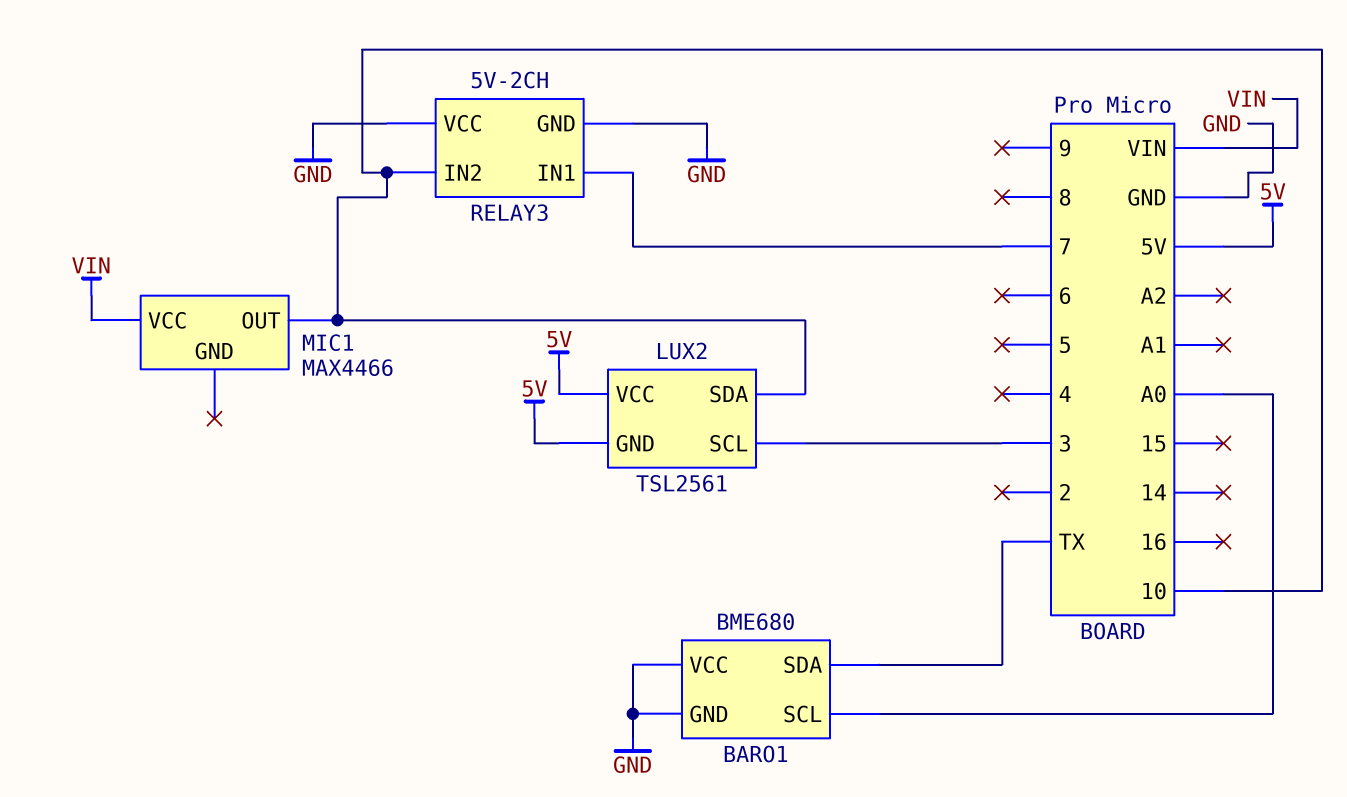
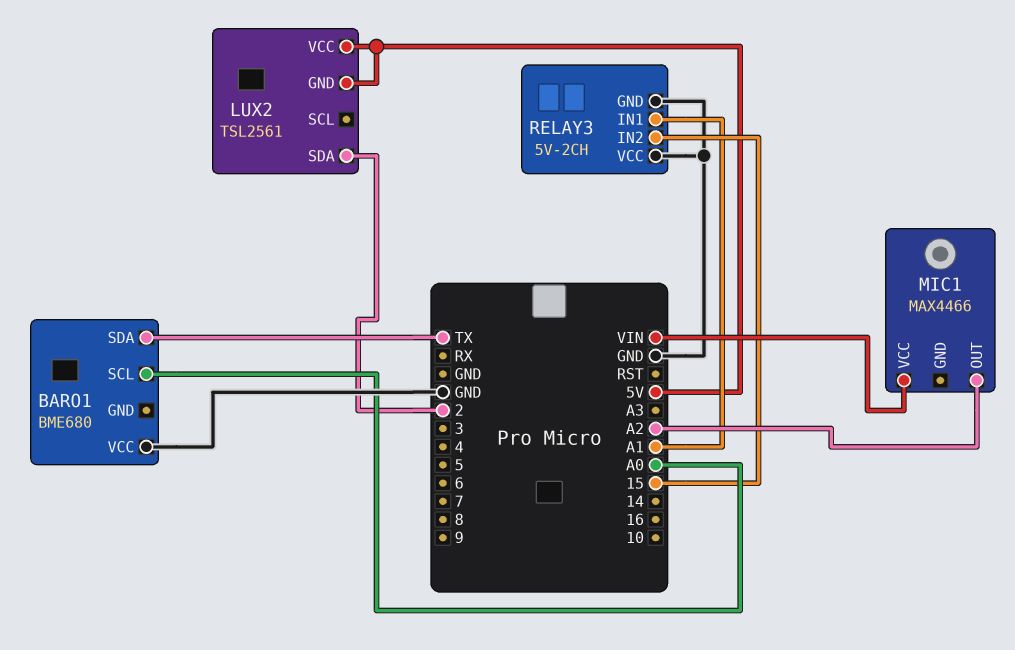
BARO1 pin GND: GND -> none
LUX2 pin SCL: 3 -> none
LUX2 pin SDA: 10 -> 2
MIC1 pin OUT: 10 -> A2
RELAY3 pin IN1: 7 -> A1
RELAY3 pin IN2: 10 -> 15

